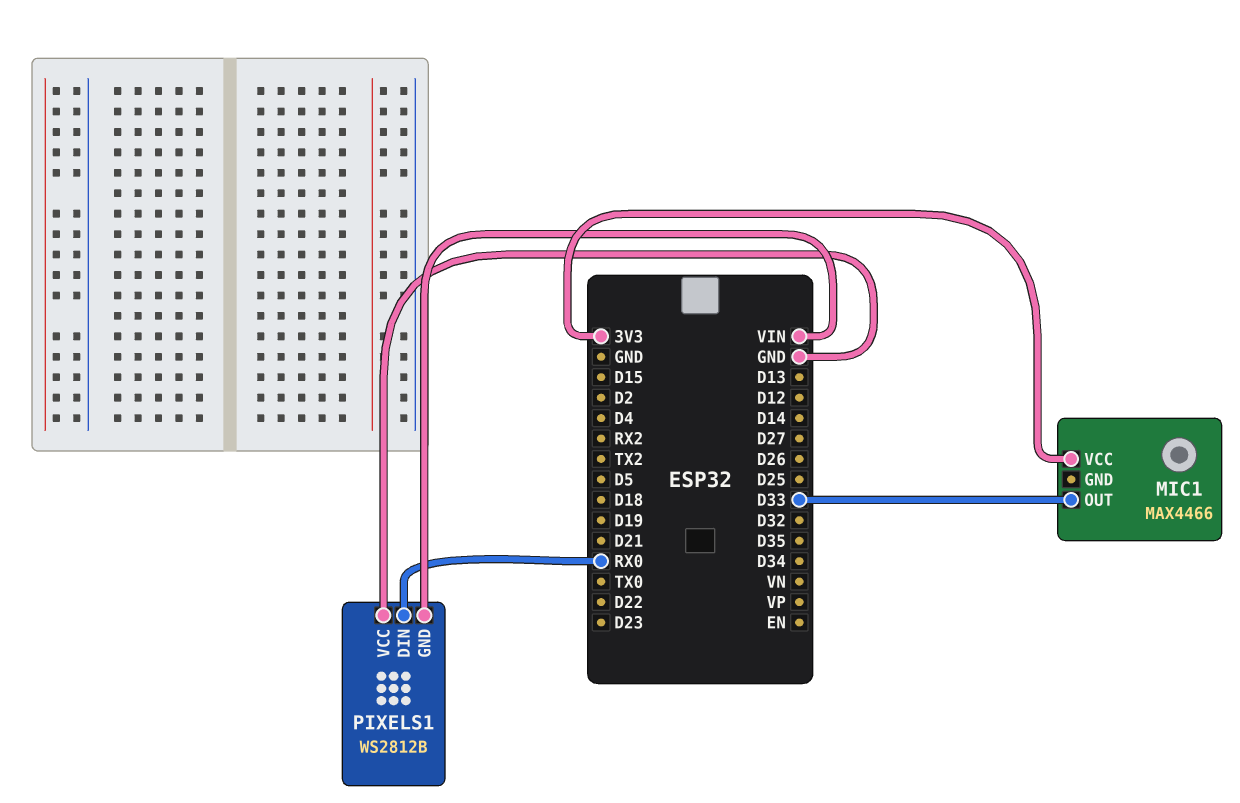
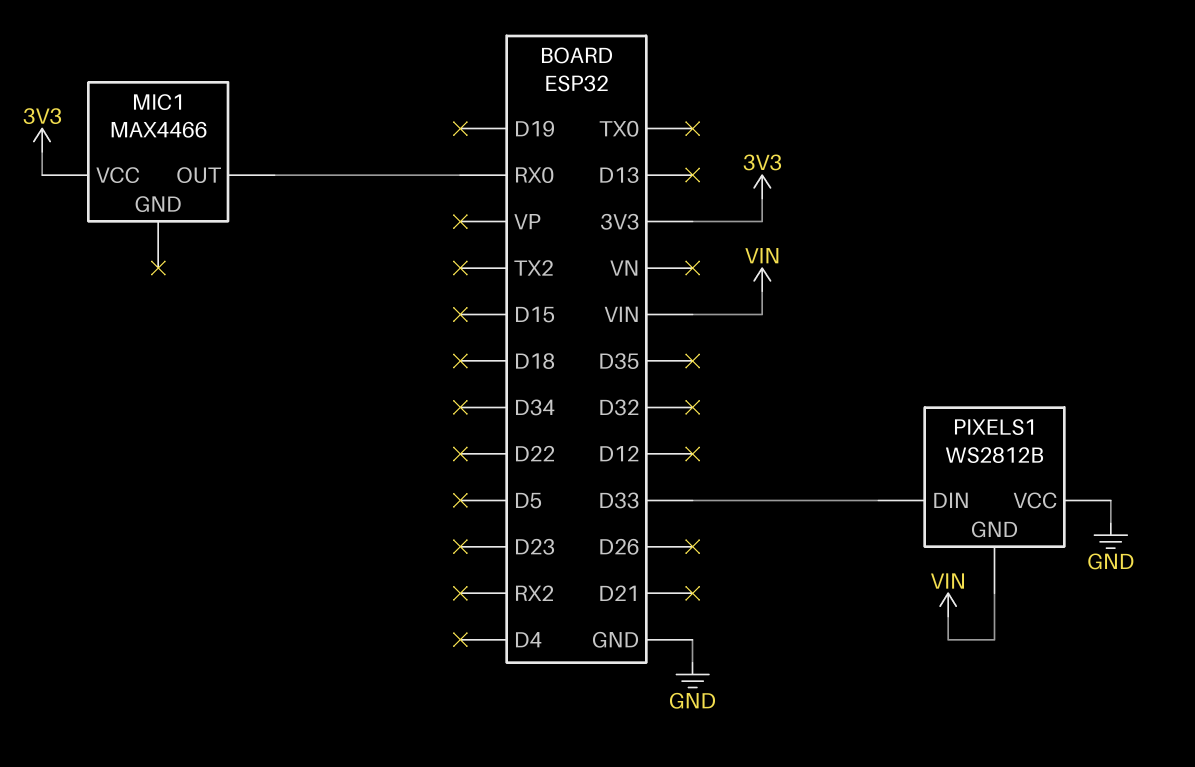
MIC1 pin OUT: D33 -> RX0
PIXELS1 pin DIN: RX0 -> D33

